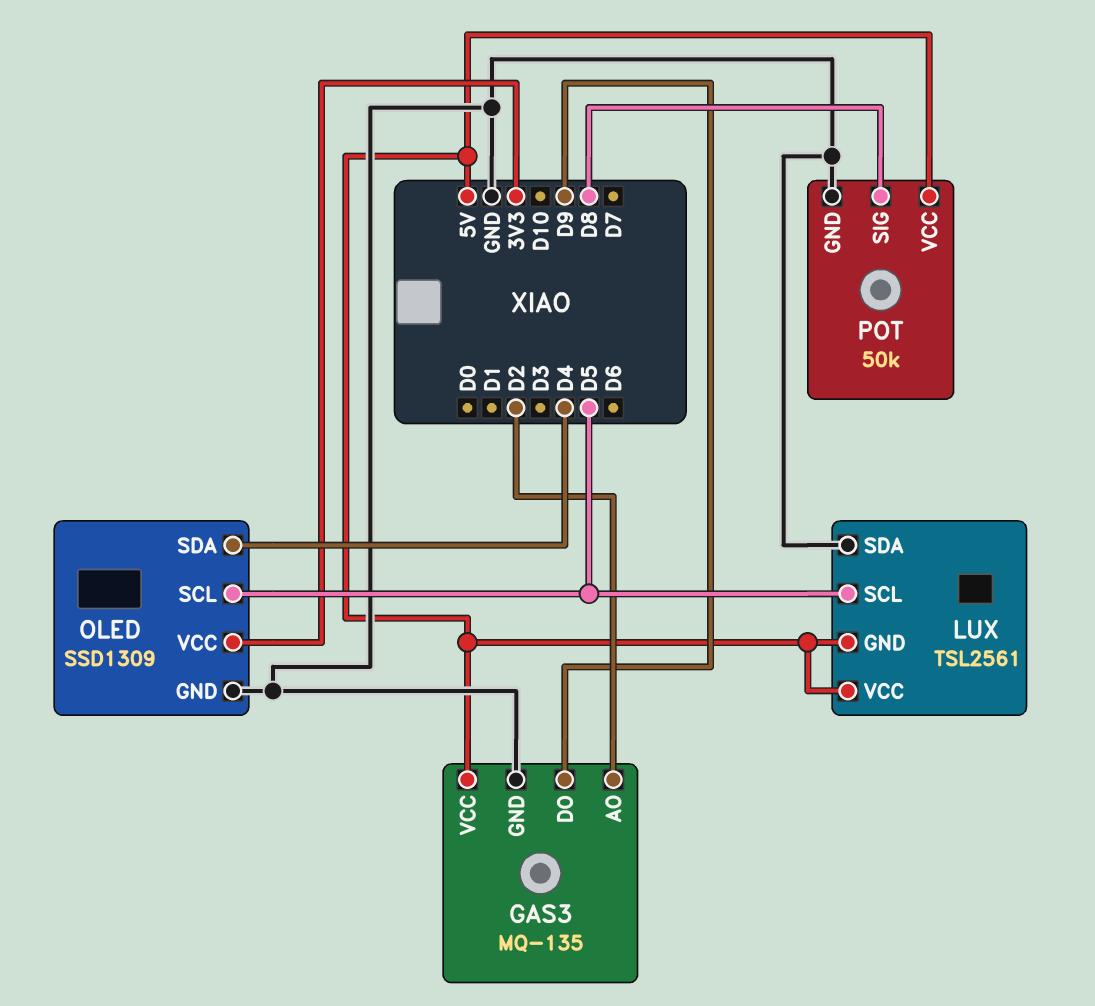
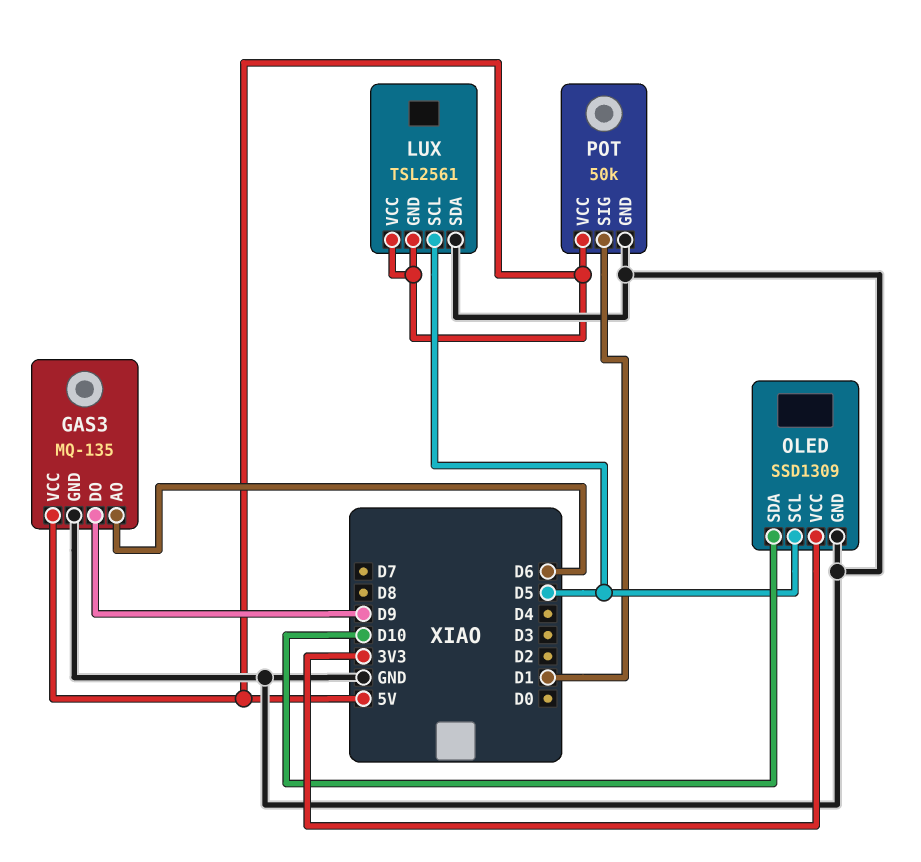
GAS3 pin AO: D2 -> D6
OLED pin SDA: D4 -> D10
POT pin SIG: D8 -> D1

